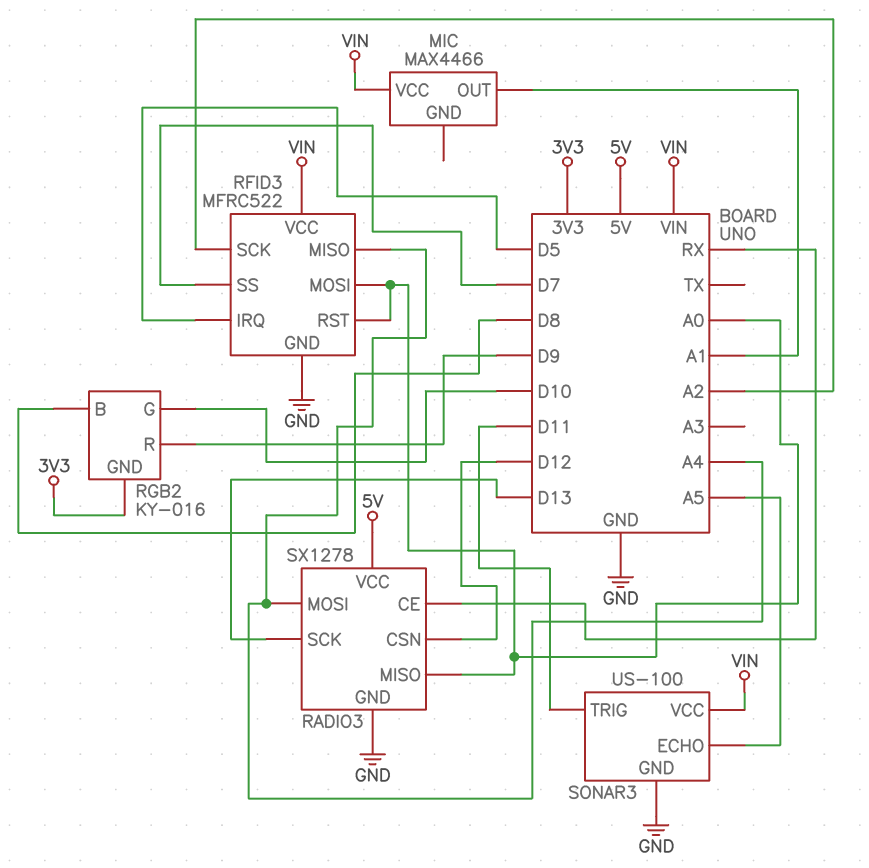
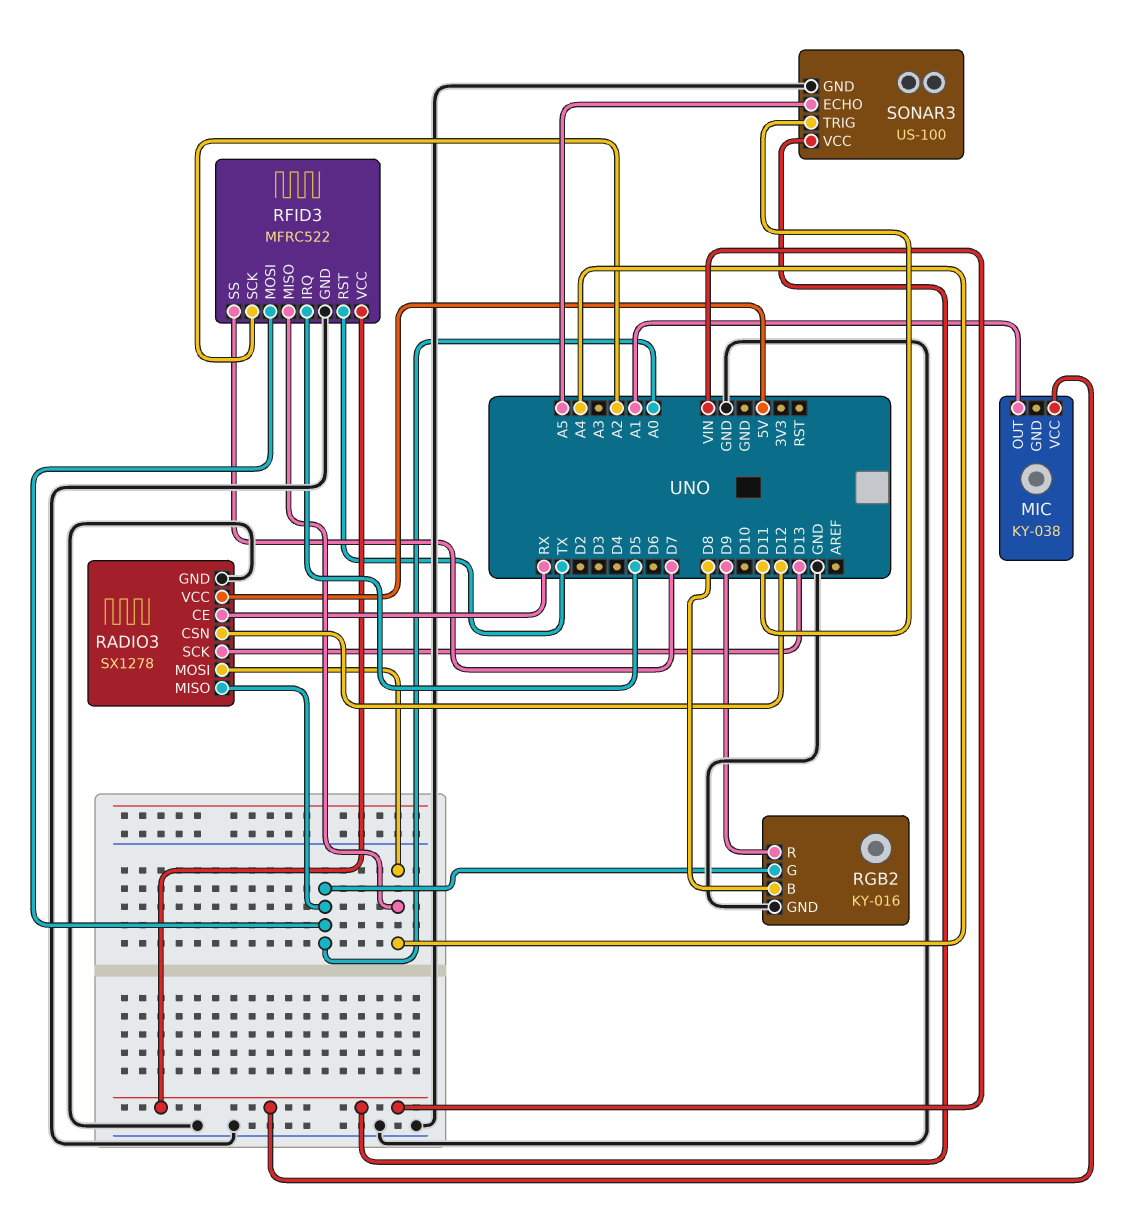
MIC: MAX4466 -> KY-038
RFID3 pin RST: A0 -> TX
RGB2 pin G: D10 -> A0
RGB2 pin GND: 3V3 -> GND

